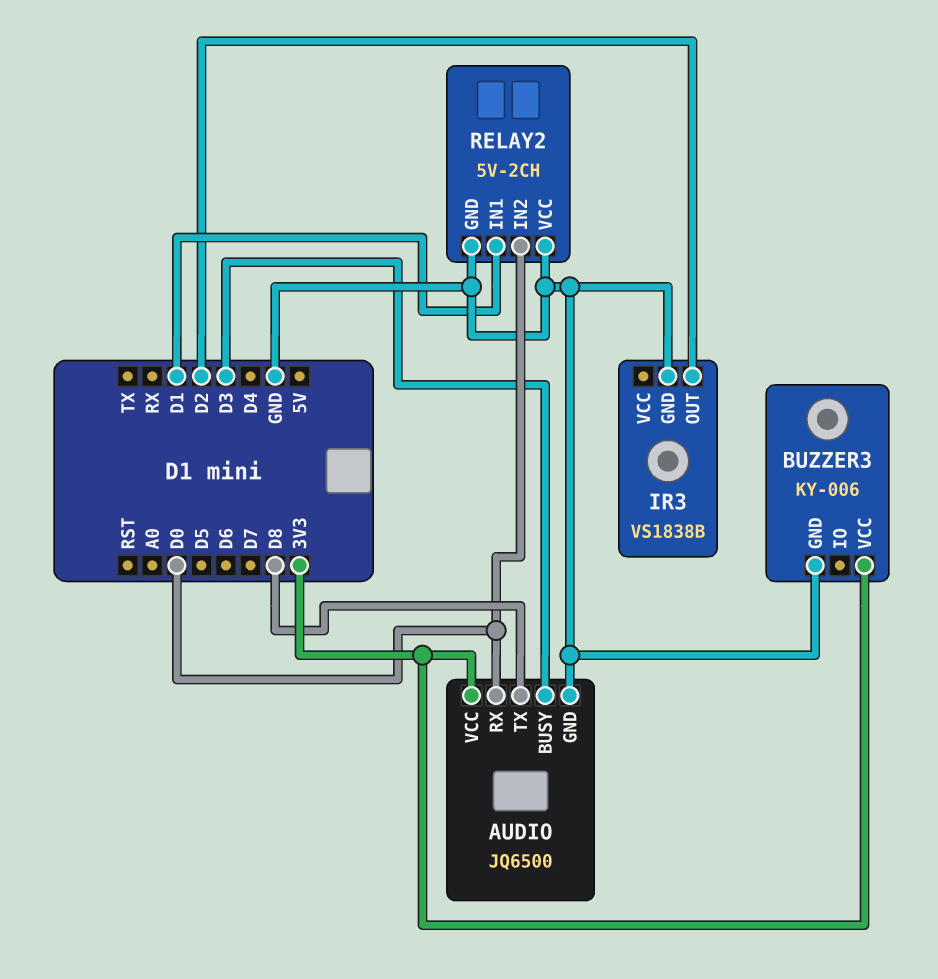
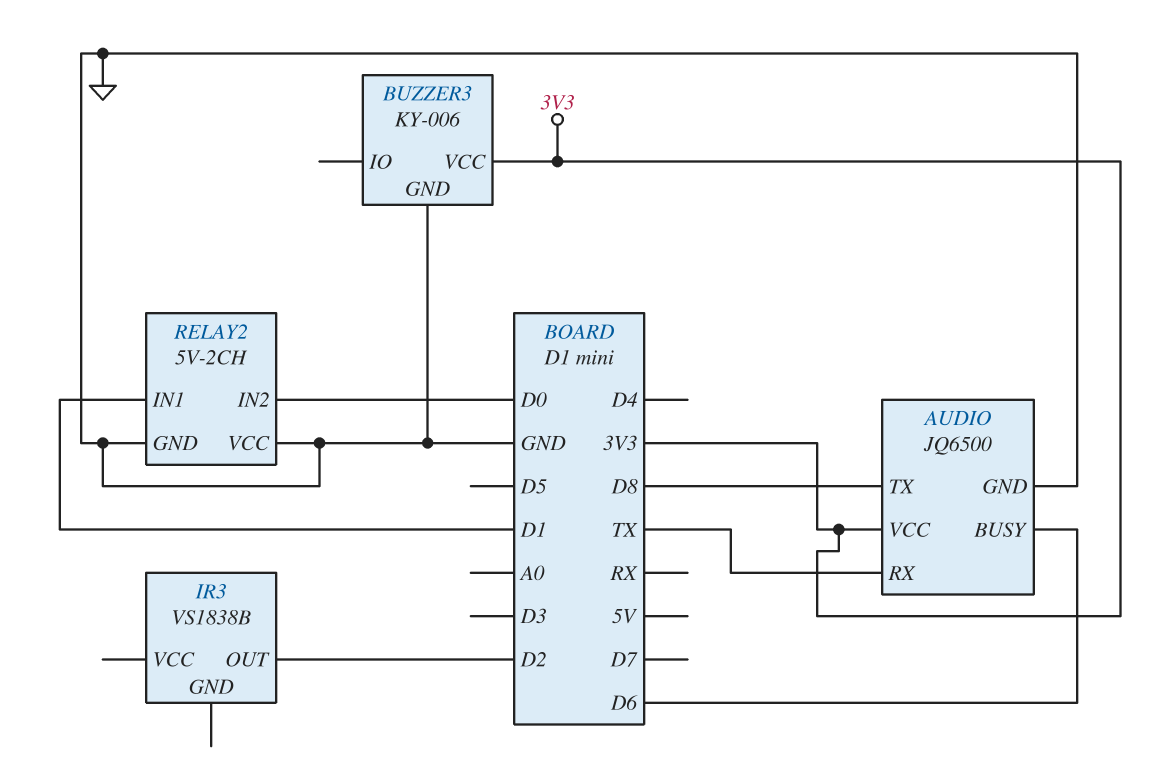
AUDIO pin BUSY: D3 -> D6
AUDIO pin RX: D0 -> TX
IR3 pin GND: GND -> none

